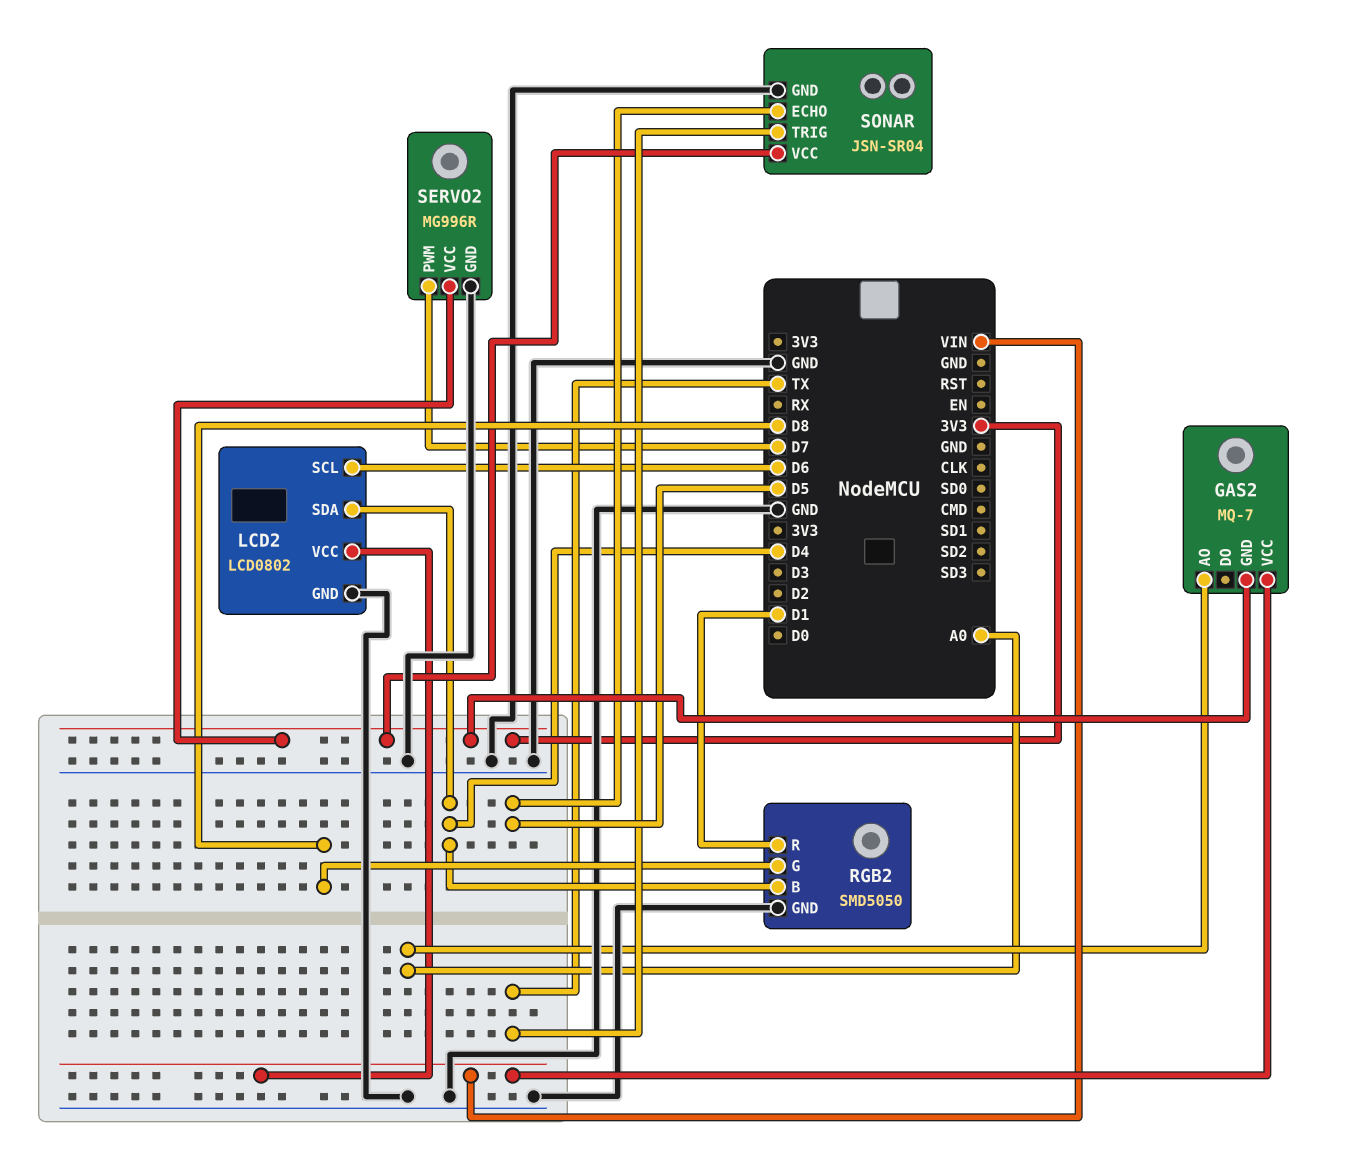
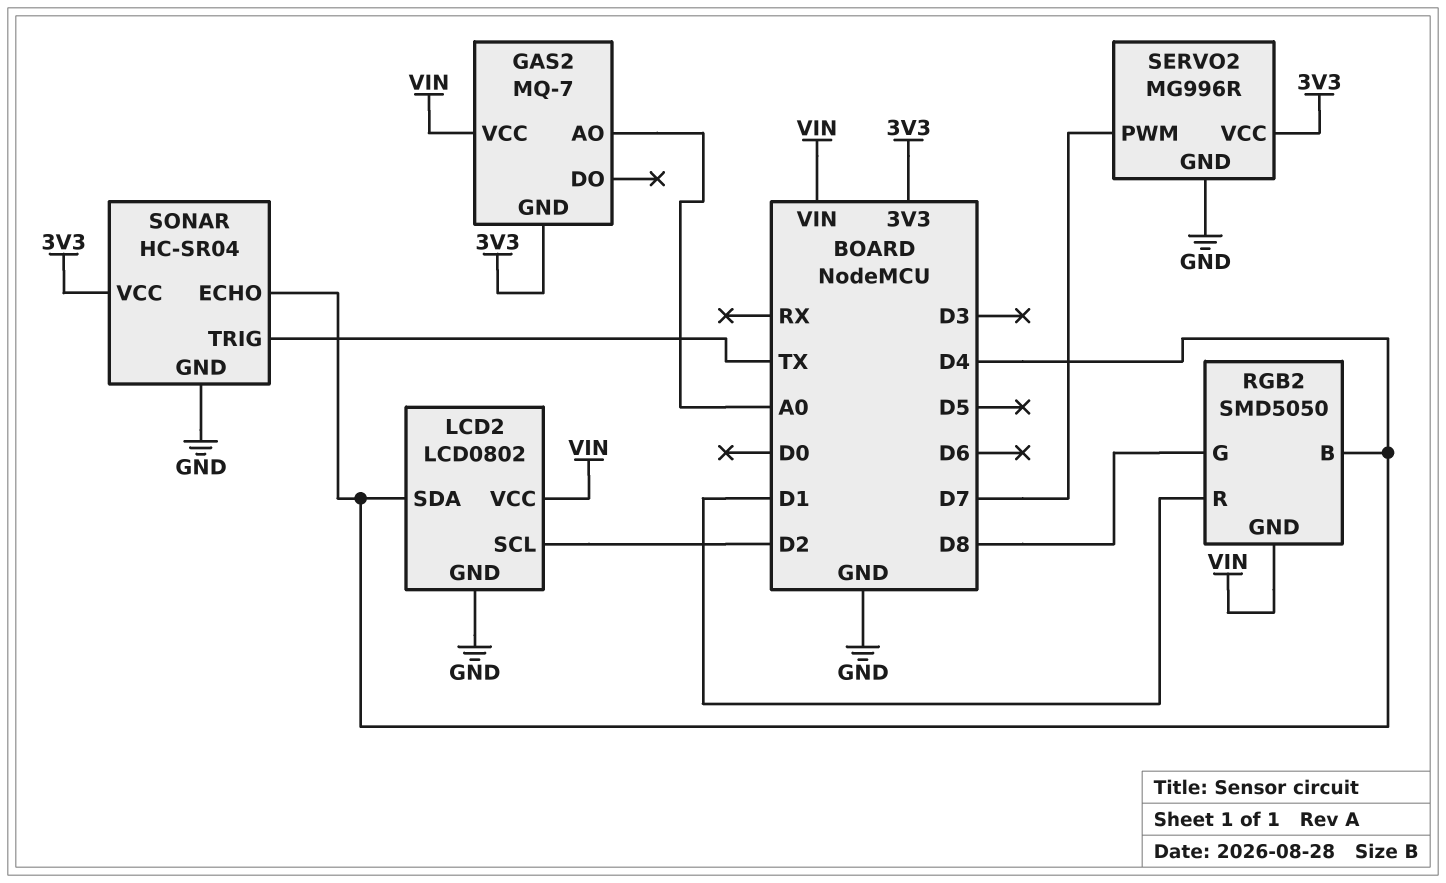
LCD2 pin SCL: D6 -> D2
RGB2 pin GND: GND -> VIN
SONAR: JSN-SR04 -> HC-SR04
SONAR pin ECHO: D5 -> D4

